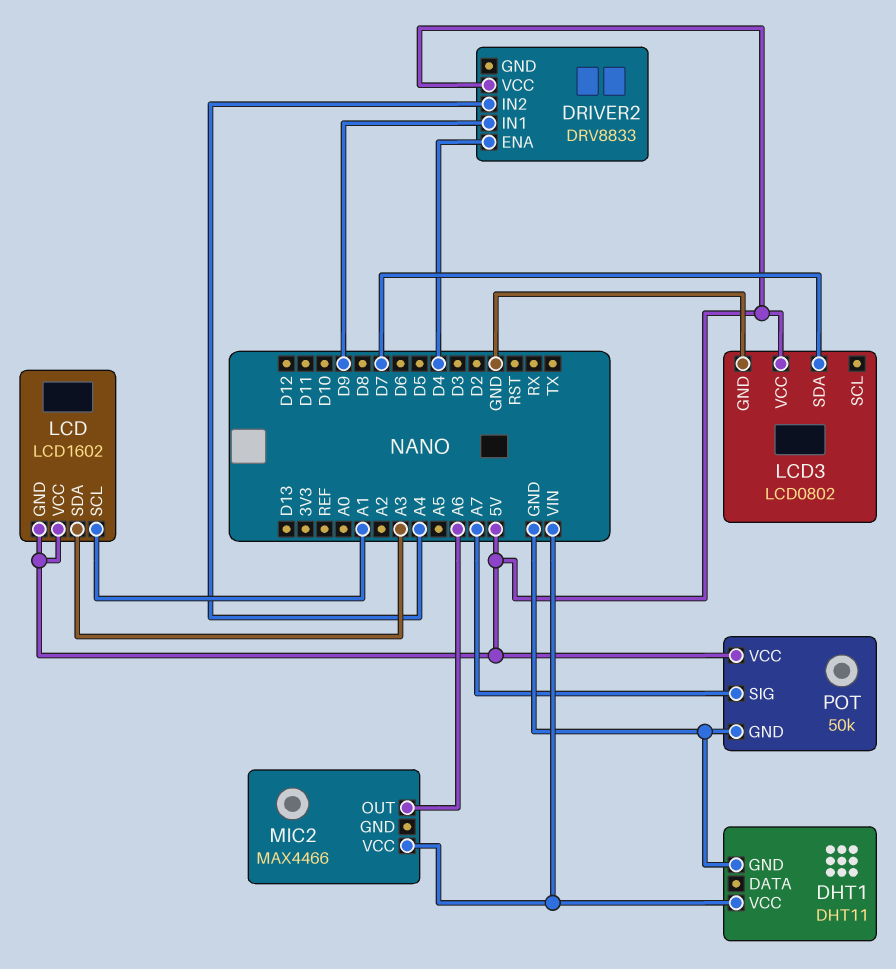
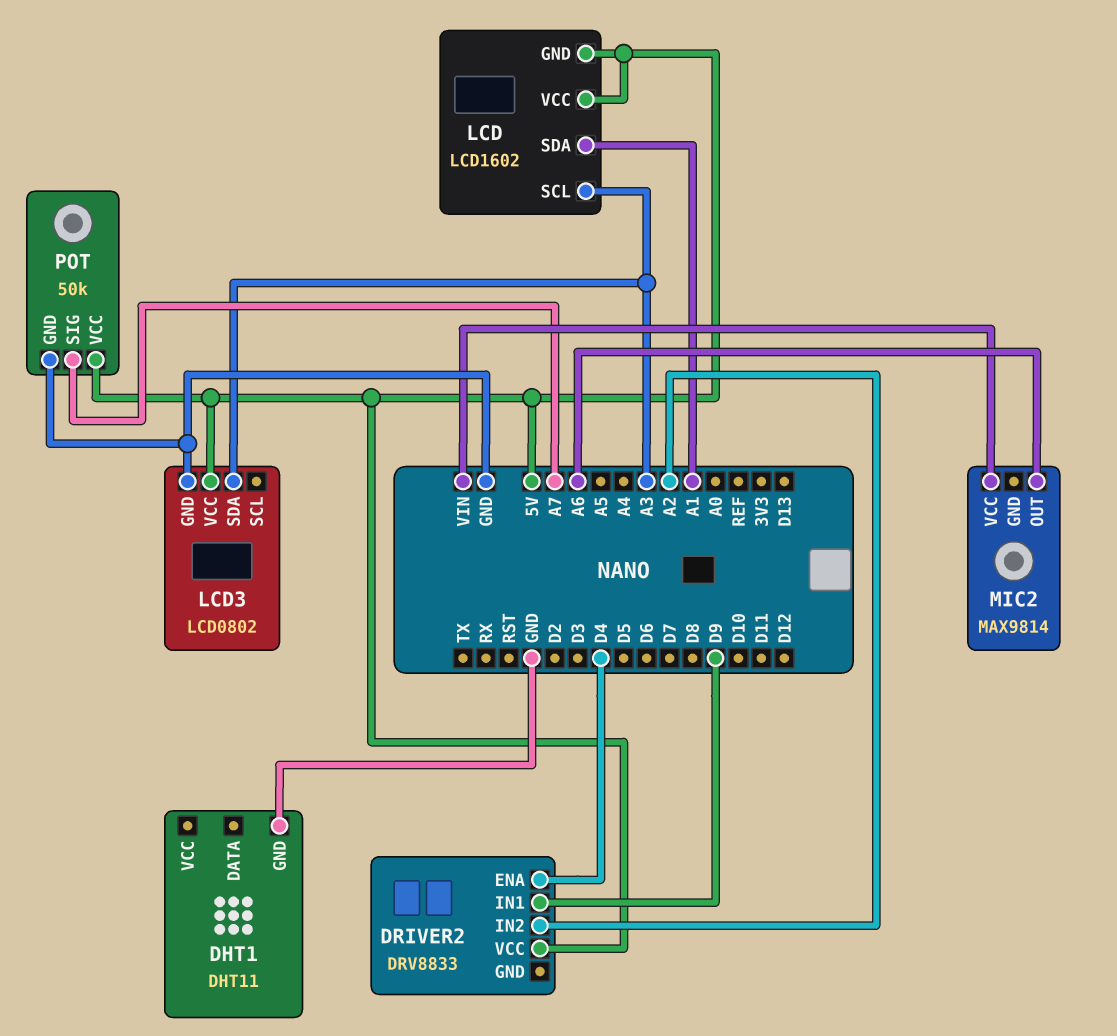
DHT1 pin VCC: VIN -> none
DRIVER2 pin IN2: A4 -> A2
LCD pin SCL: A1 -> A3
LCD pin SDA: A3 -> A1
LCD3 pin SDA: D7 -> A3
MIC2: MAX4466 -> MAX9814

